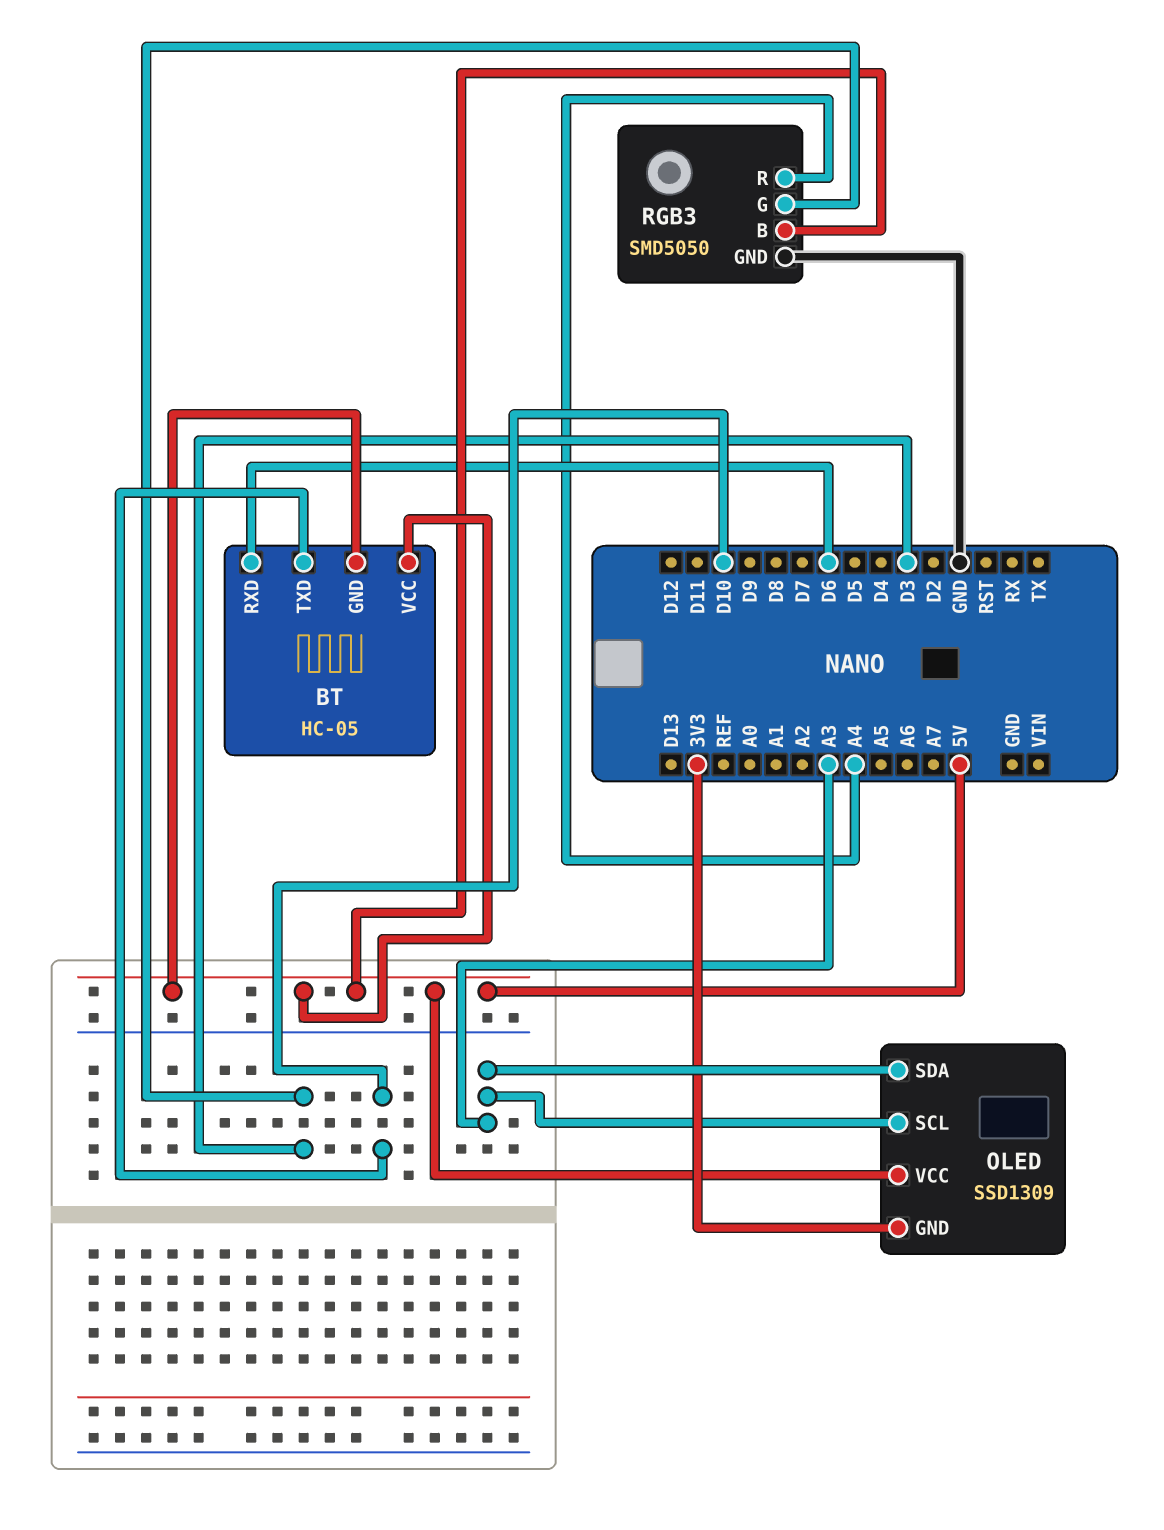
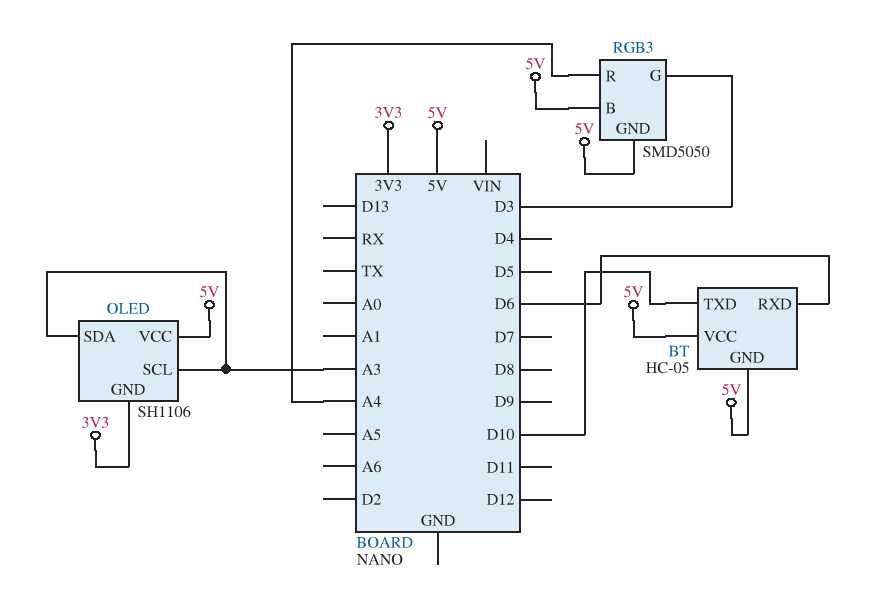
OLED: SSD1309 -> SH1106
RGB3 pin GND: GND -> 5V

